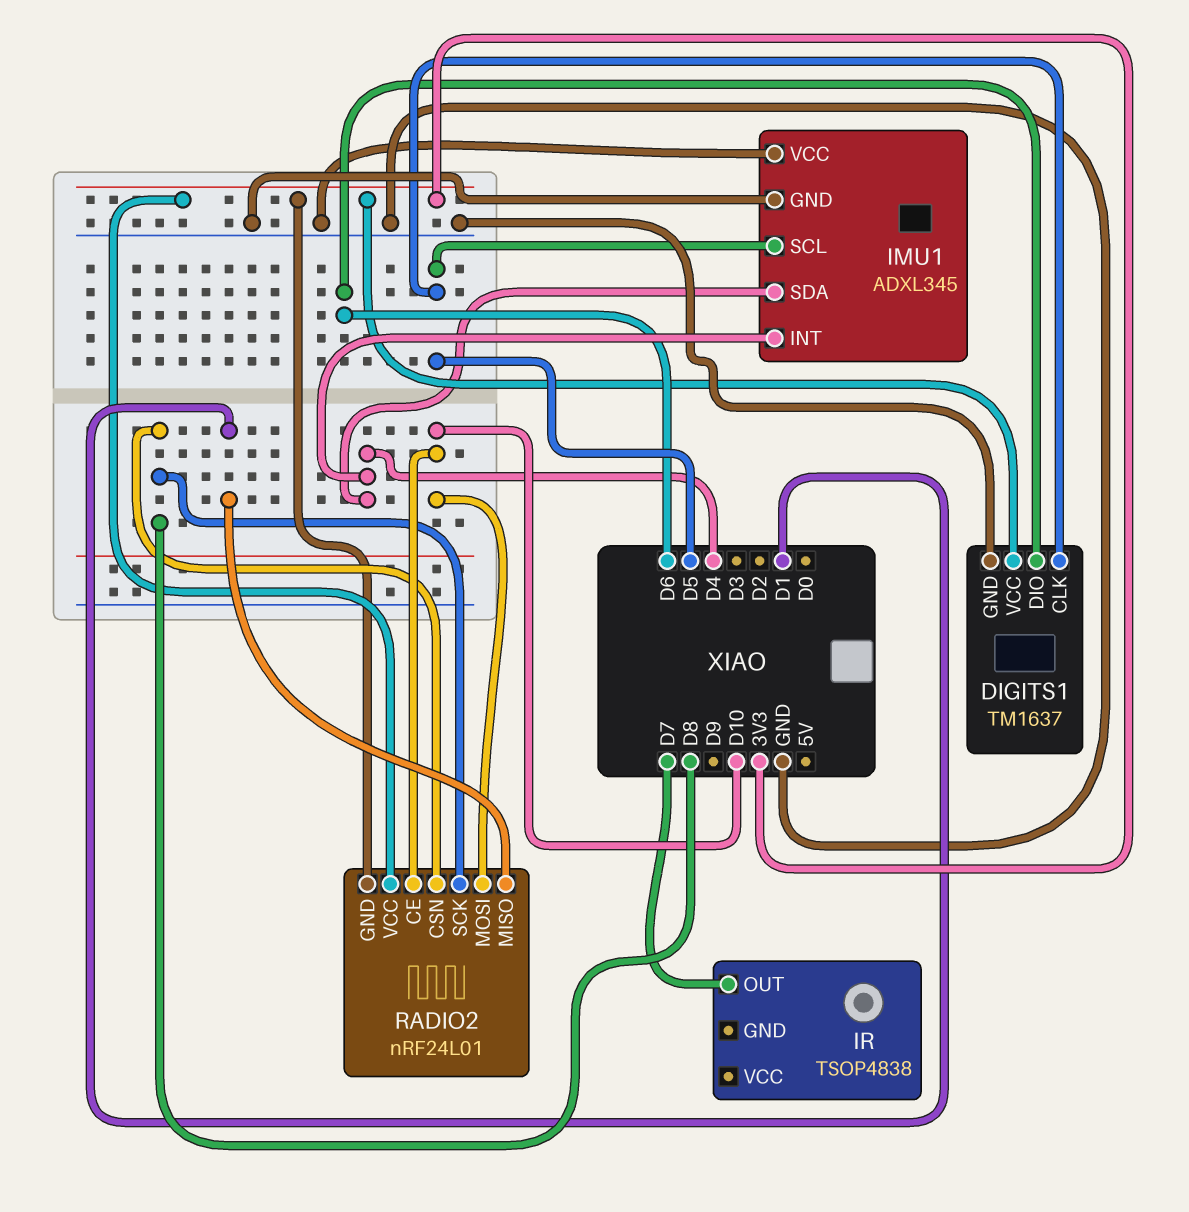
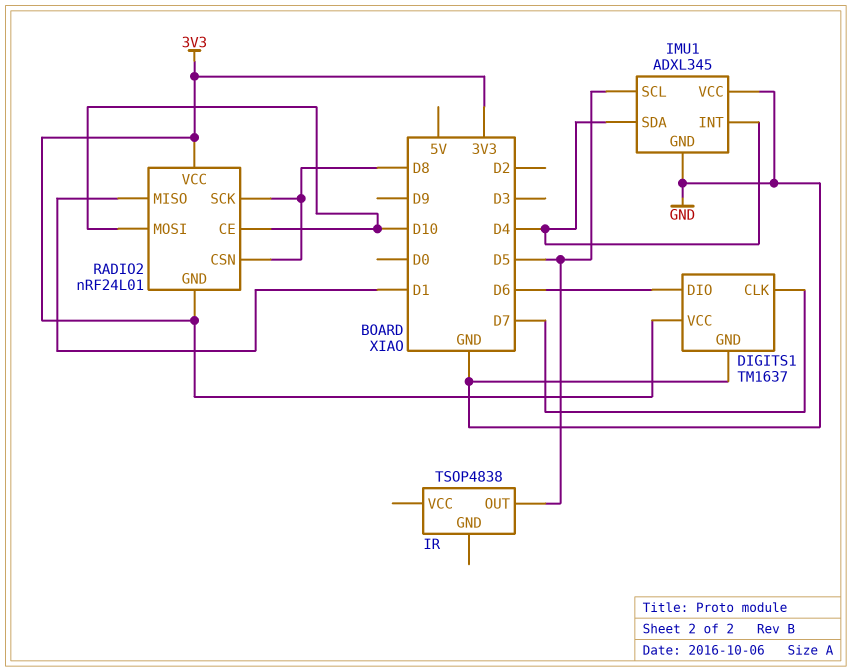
DIGITS1 pin CLK: D5 -> D7
IR pin OUT: D7 -> D5

